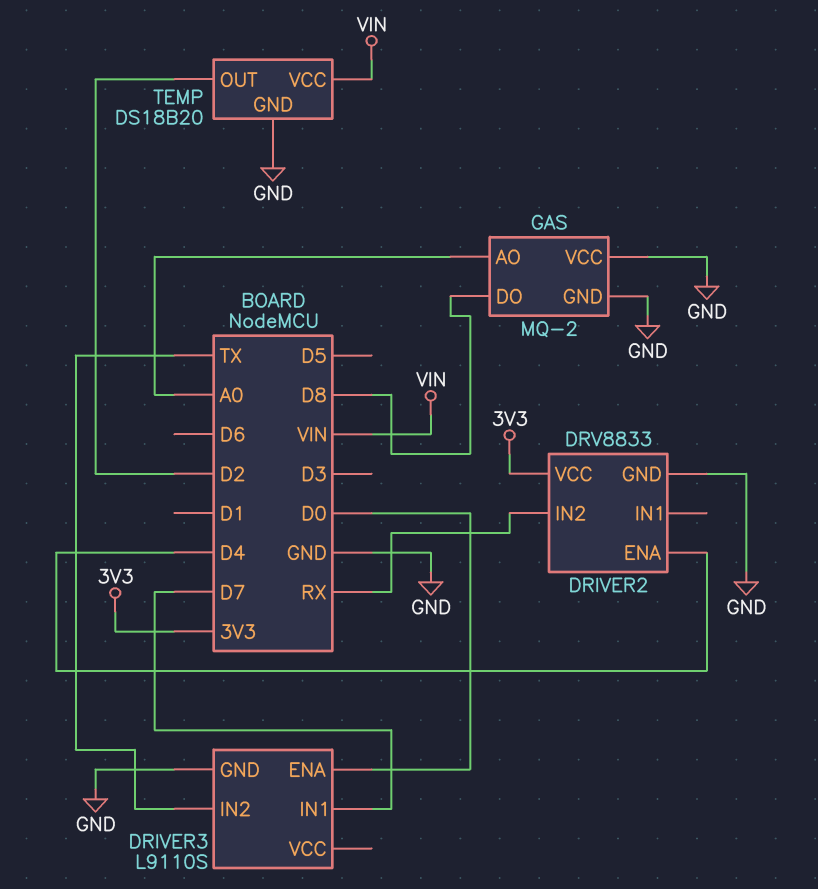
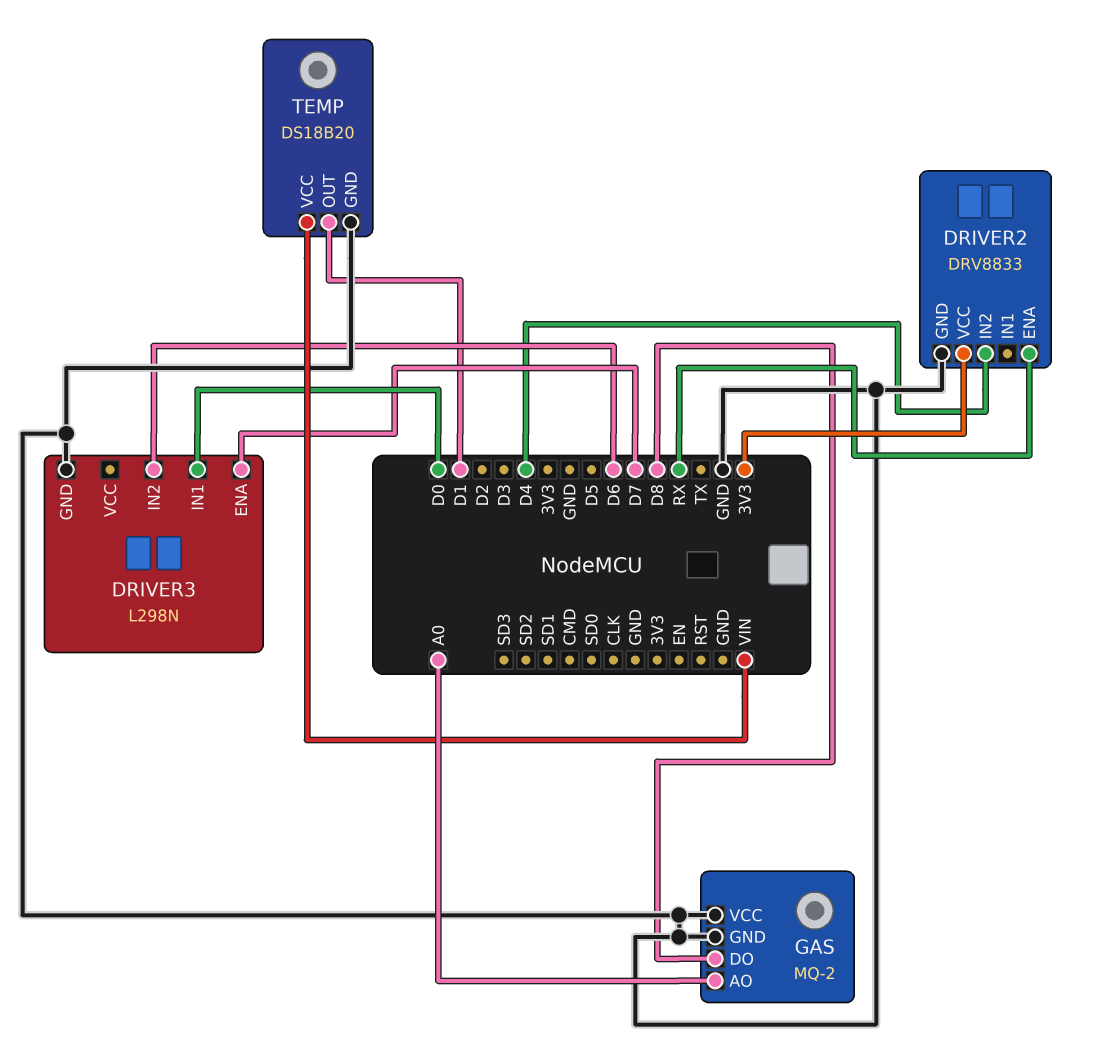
DRIVER2 pin ENA: D4 -> RX
DRIVER2 pin IN2: RX -> D4
DRIVER3: L9110S -> L298N
DRIVER3 pin ENA: D0 -> D7
DRIVER3 pin IN1: D7 -> D0
DRIVER3 pin IN2: TX -> D6
TEMP pin OUT: D2 -> D1

